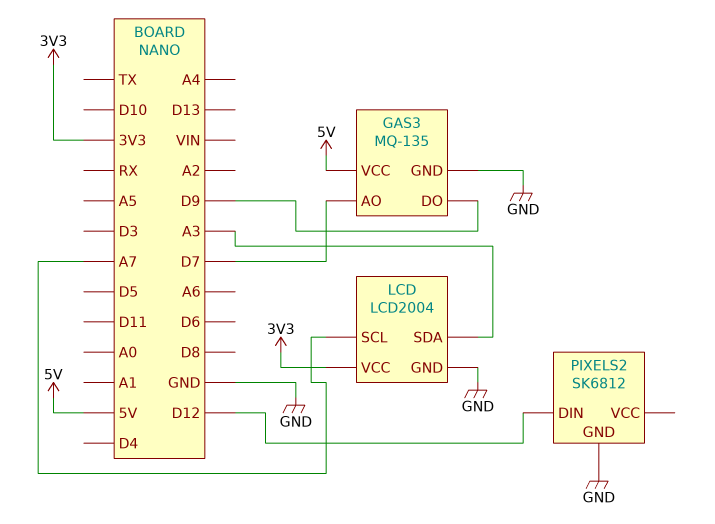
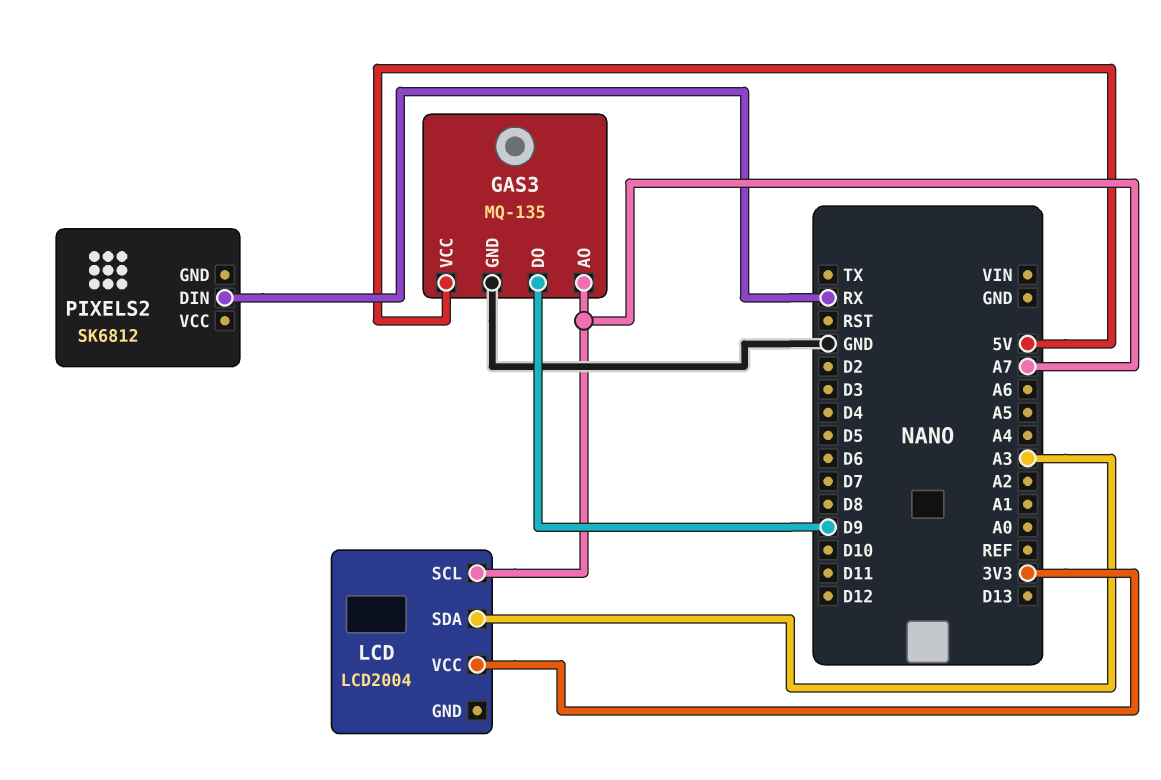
GAS3 pin AO: D7 -> A7
LCD pin GND: GND -> none
PIXELS2 pin DIN: D12 -> RX
PIXELS2 pin GND: GND -> none

